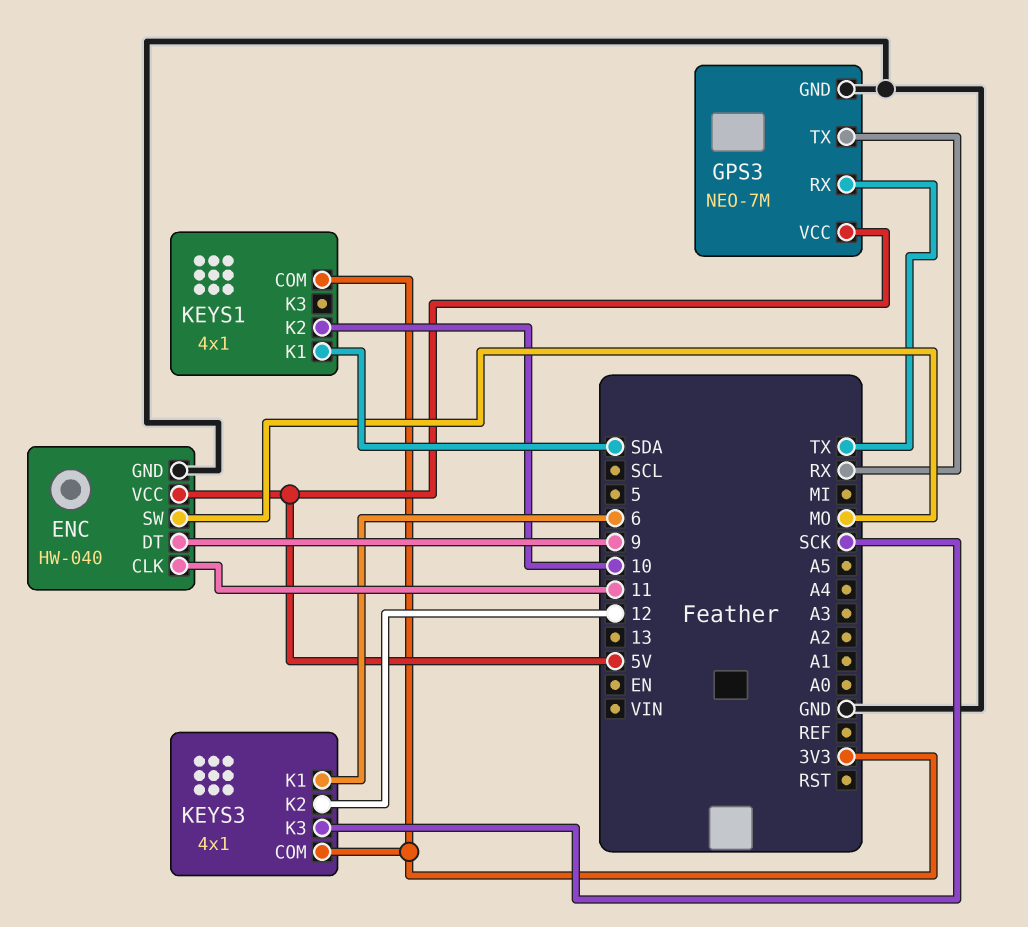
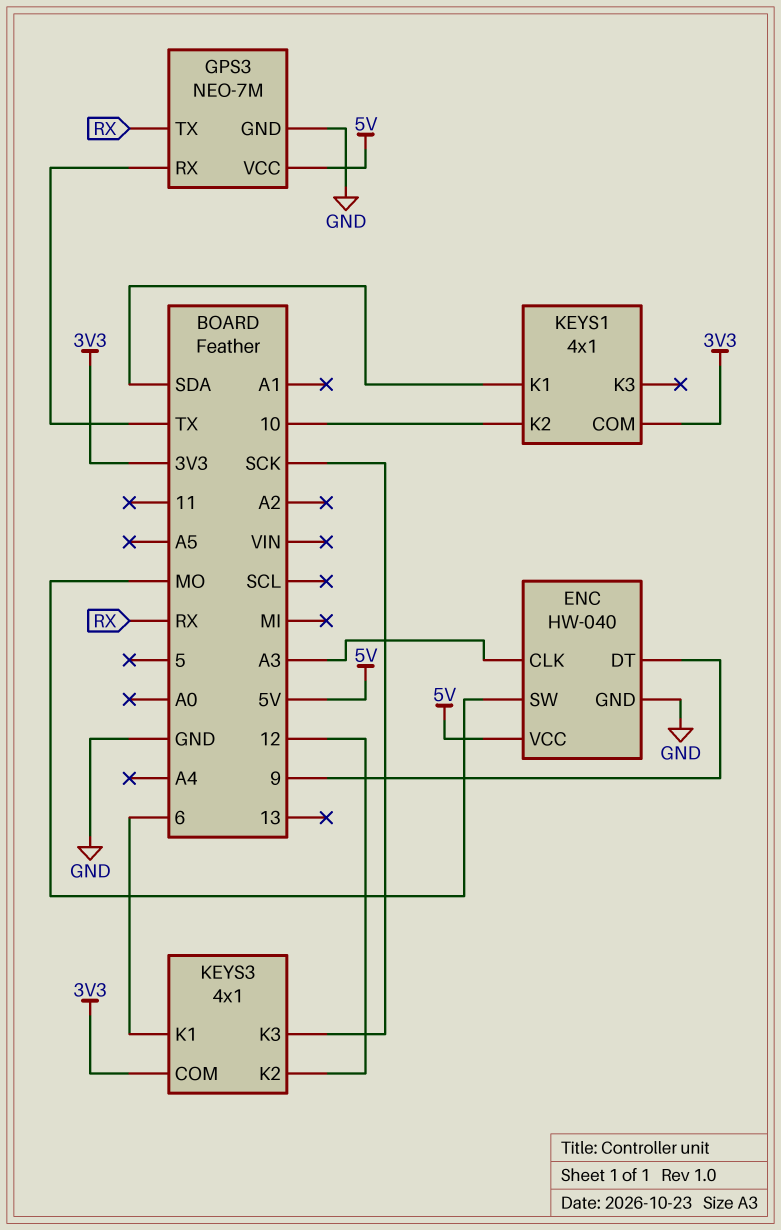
ENC pin CLK: 11 -> A3

